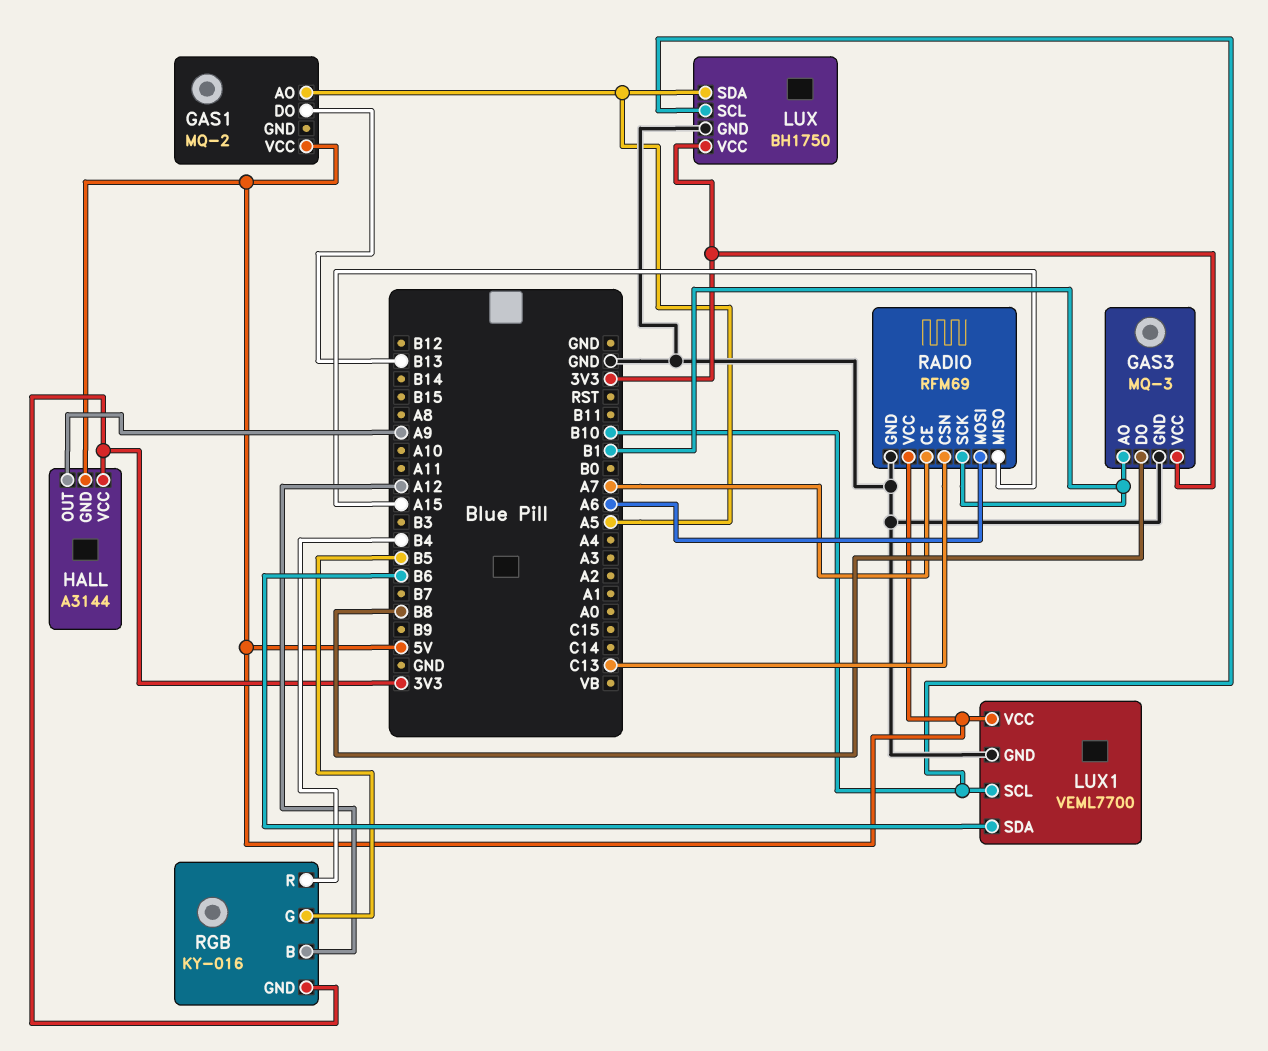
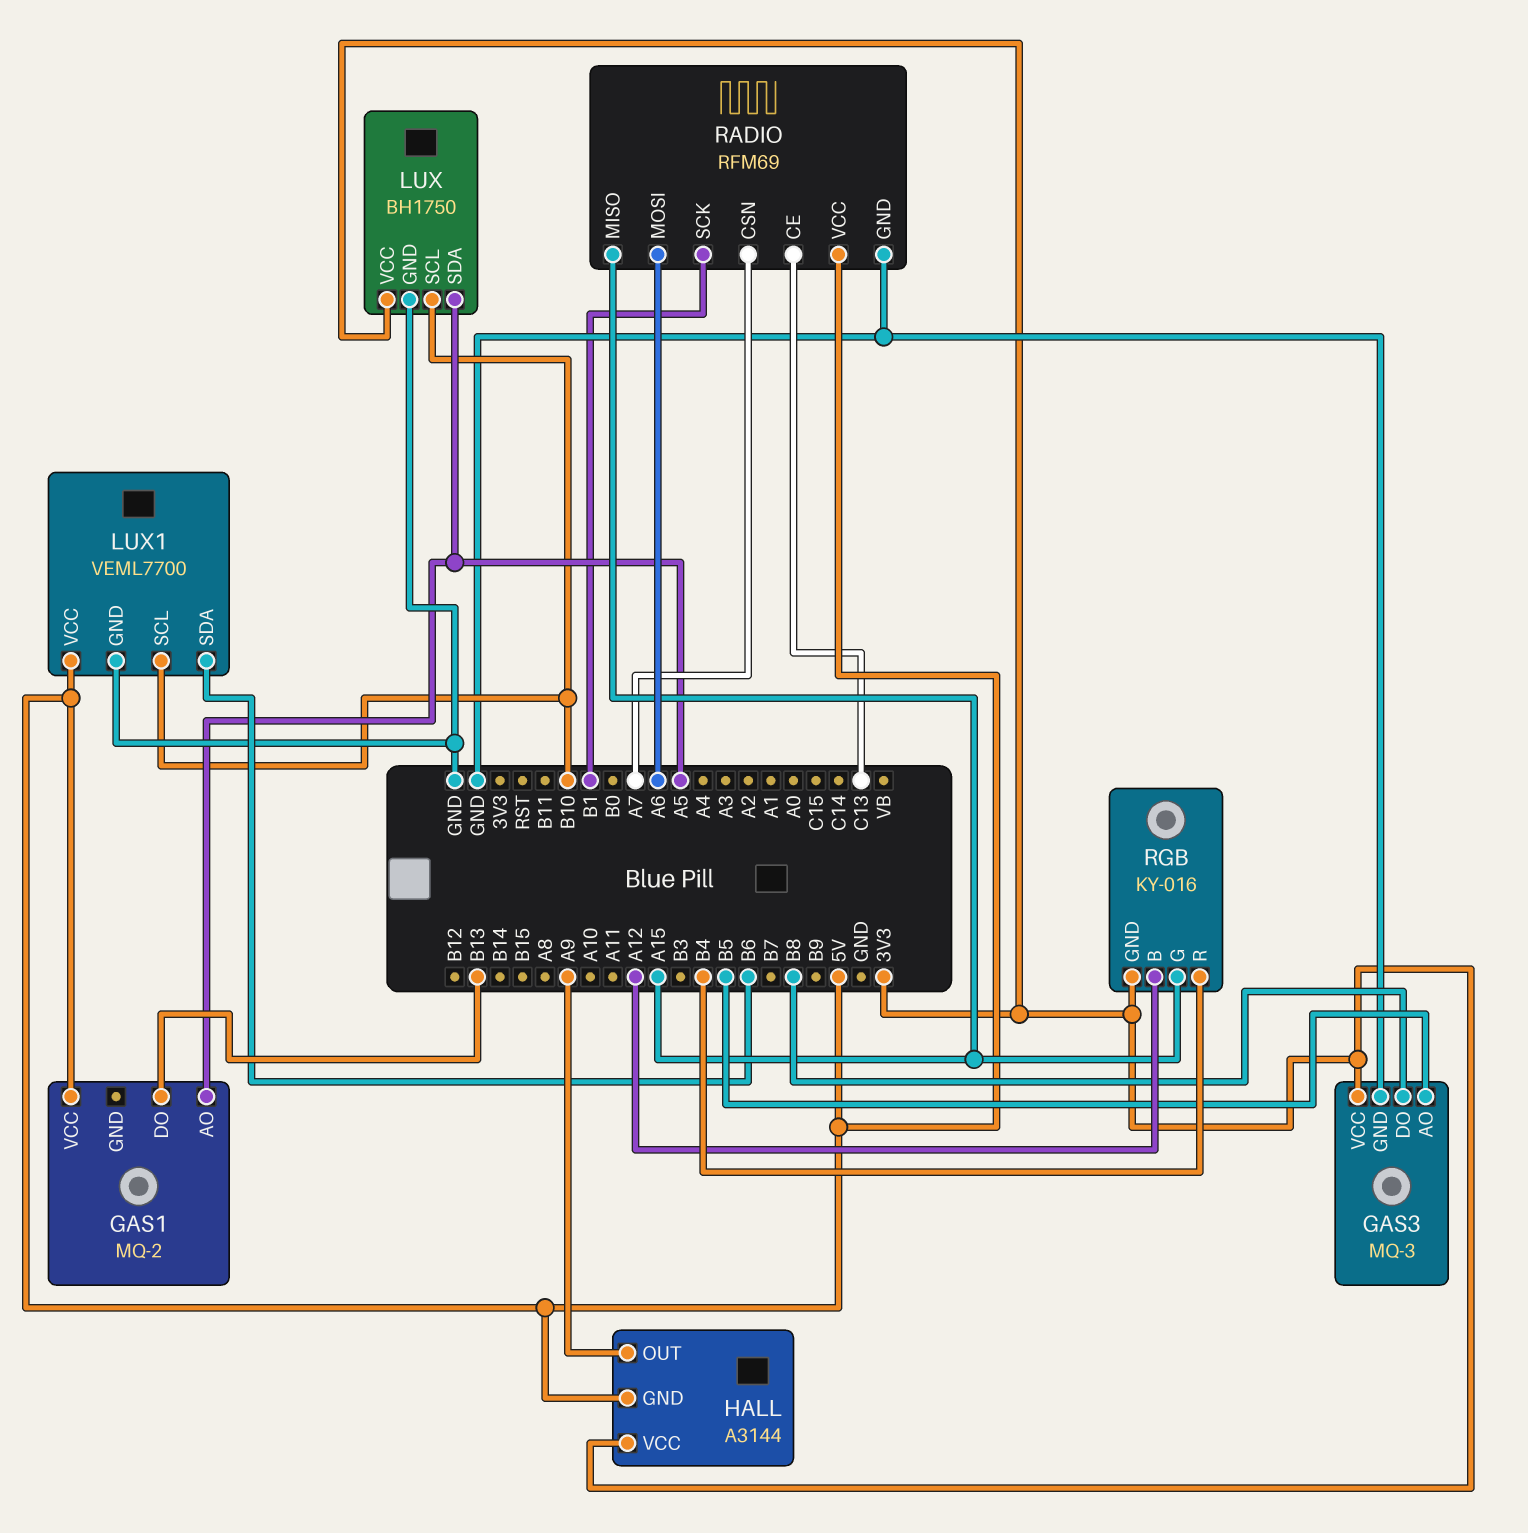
GAS3 pin AO: B1 -> B5
RADIO pin CE: A7 -> C13
RADIO pin CSN: C13 -> A7
RGB pin G: B5 -> A15

